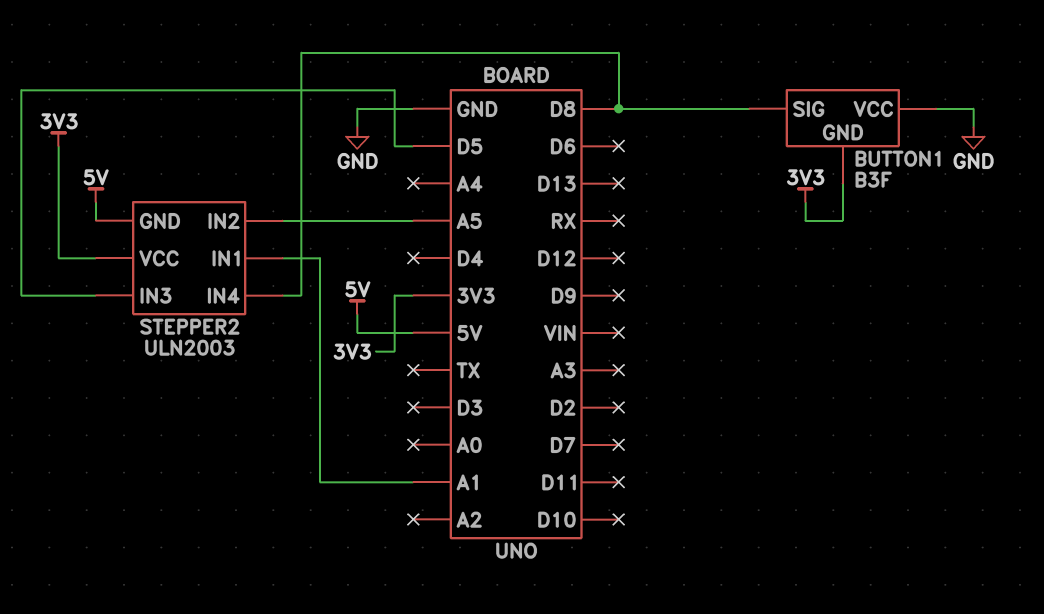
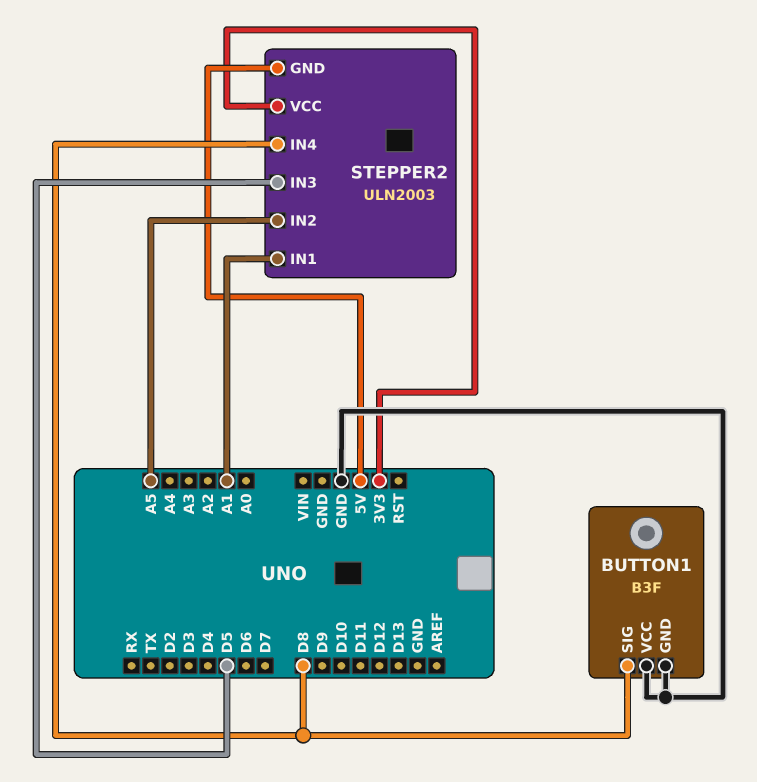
BUTTON1 pin GND: 3V3 -> GND

